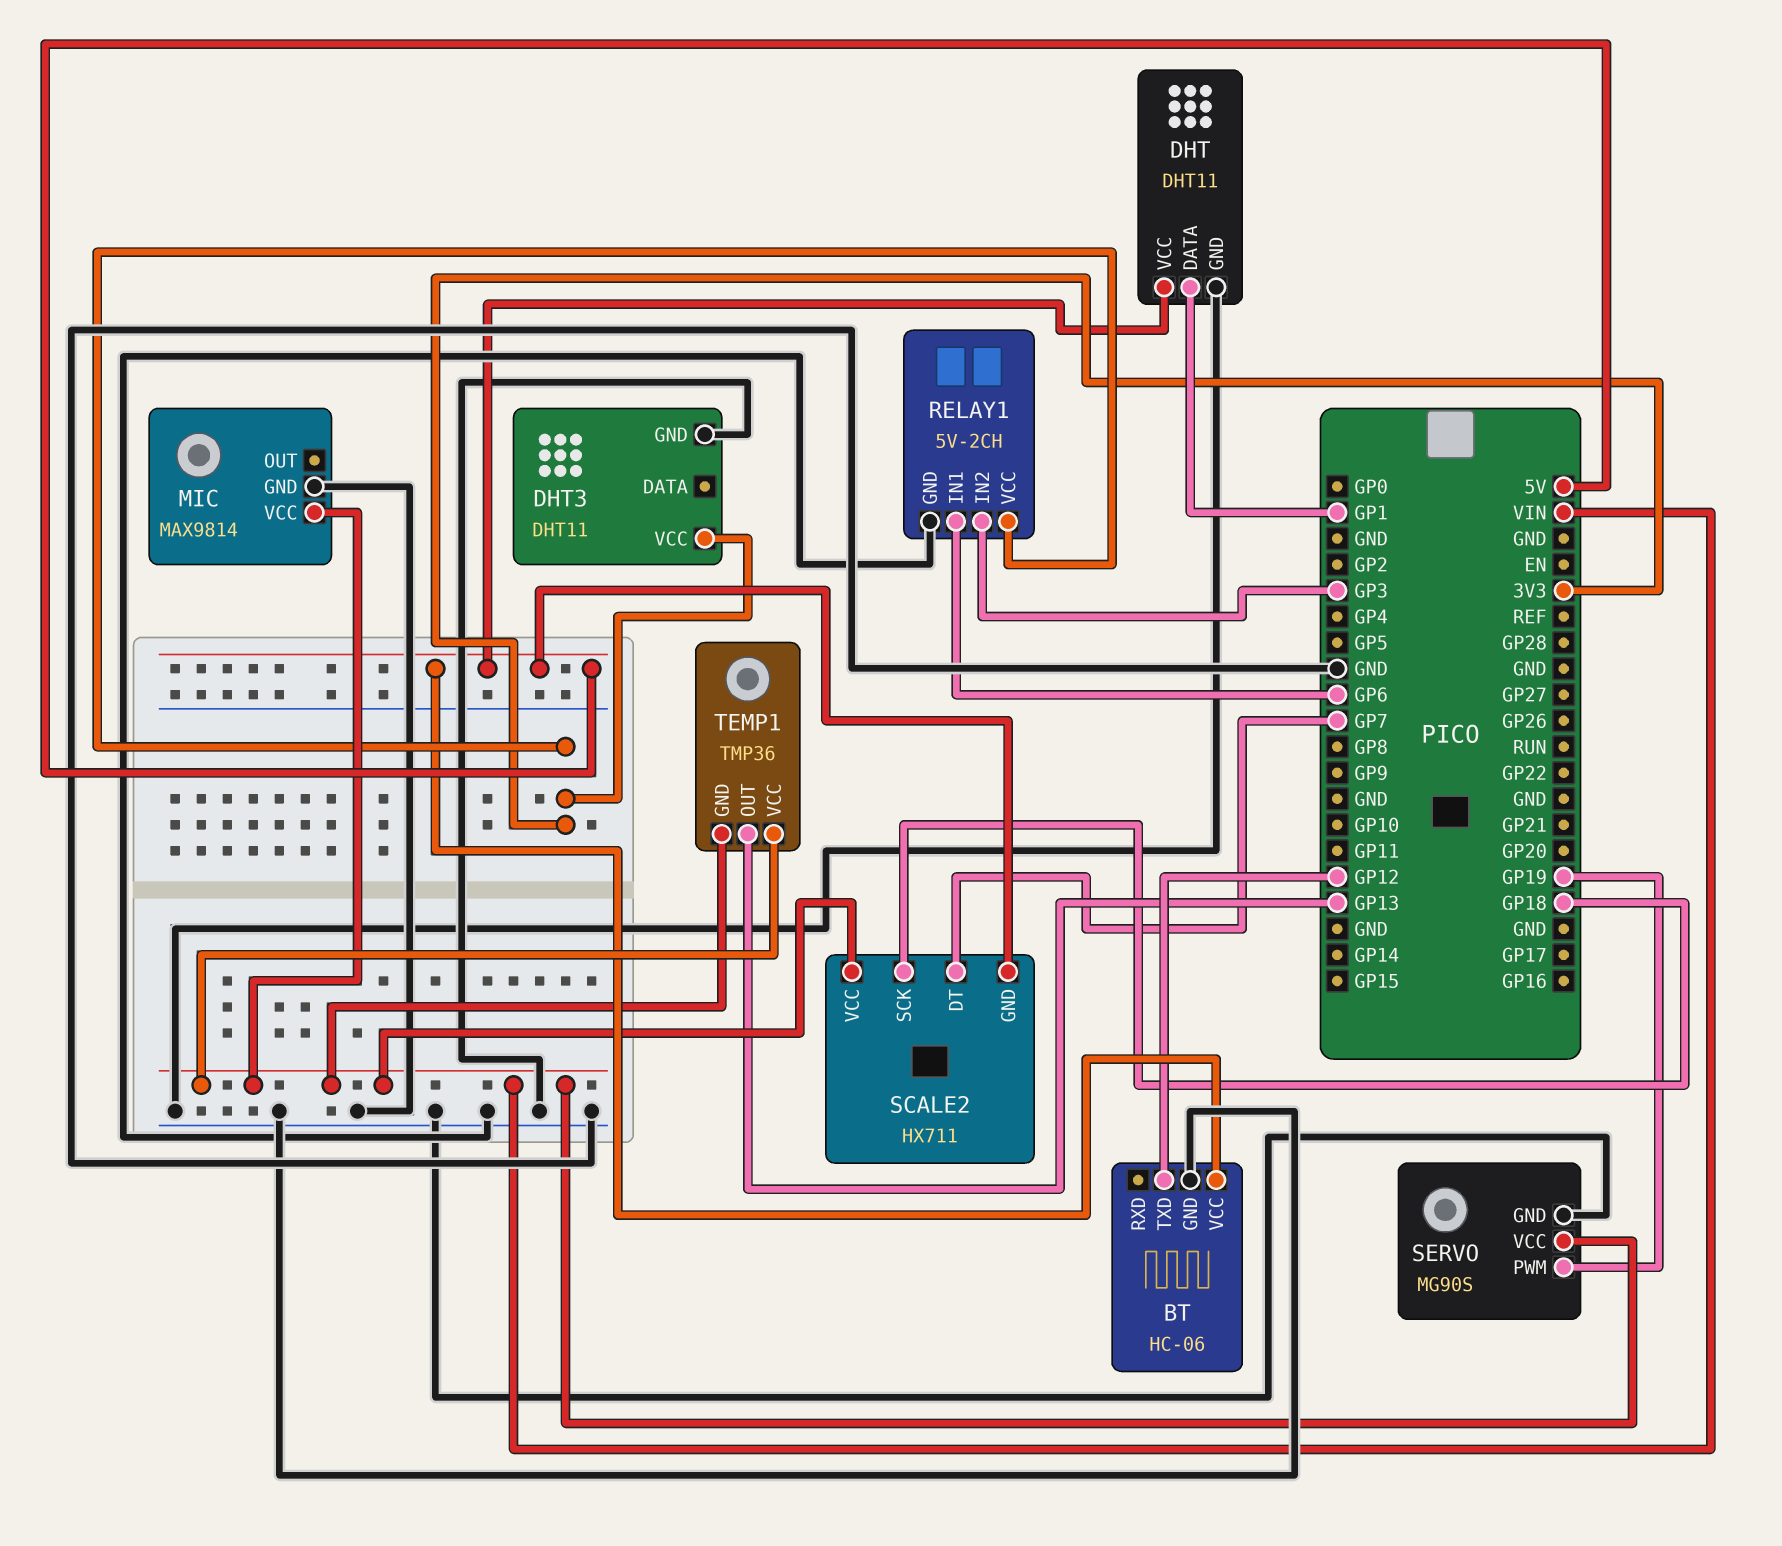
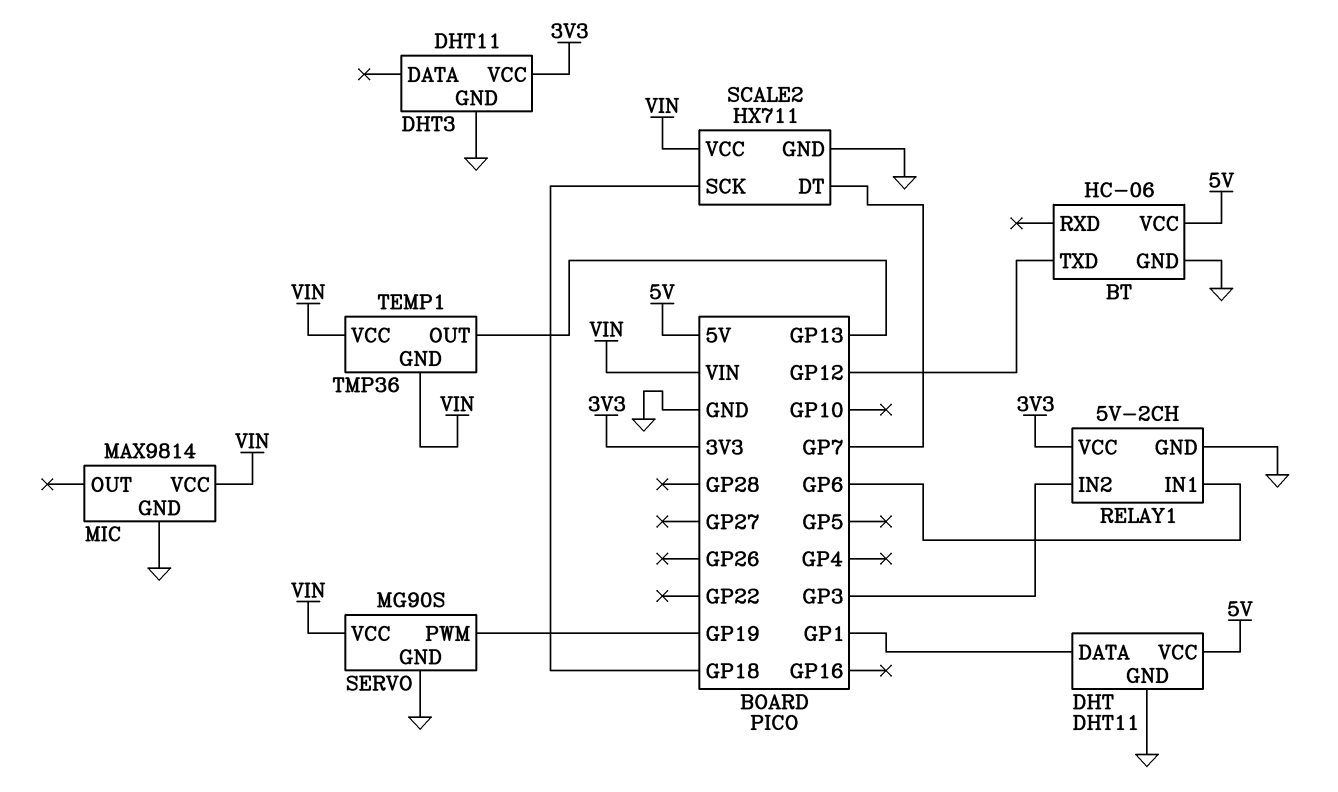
SCALE2 pin GND: 5V -> GND

